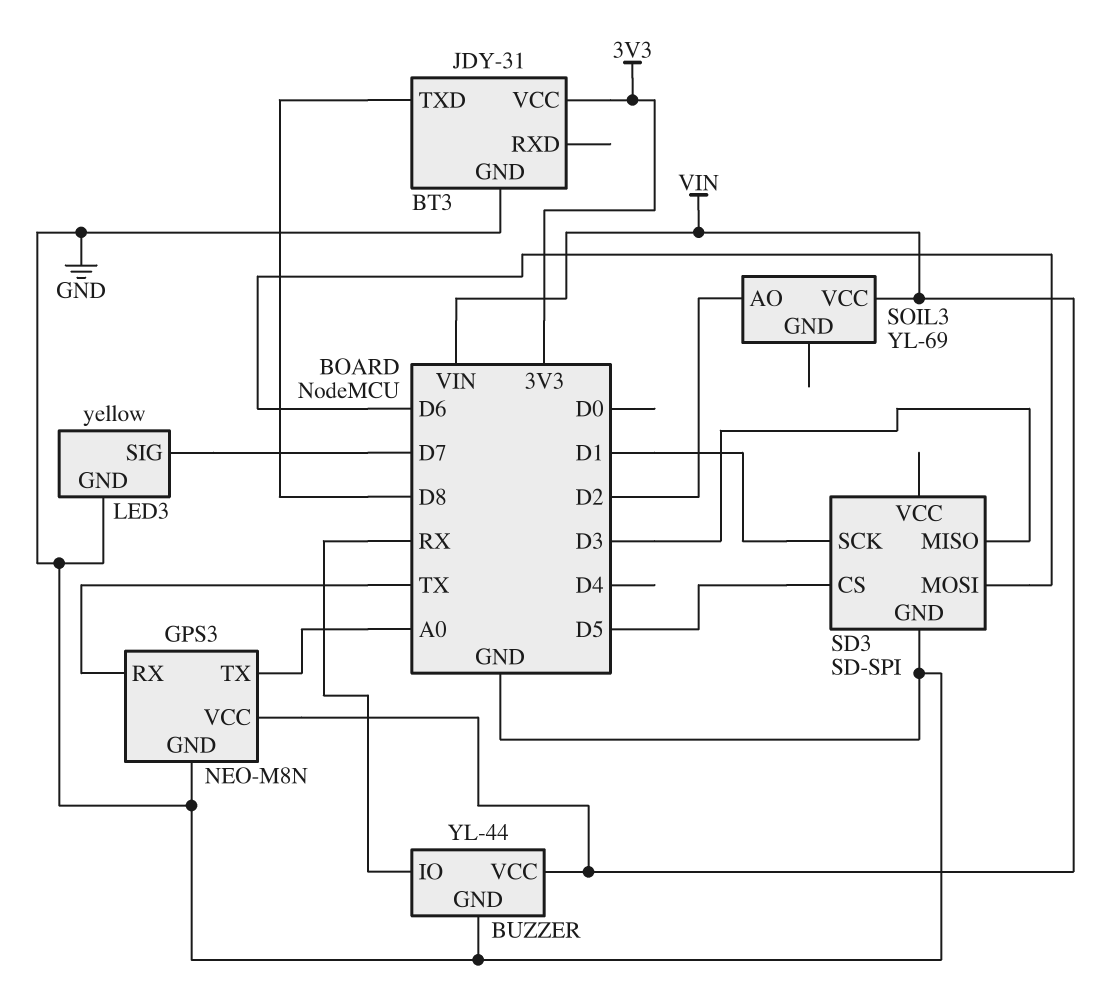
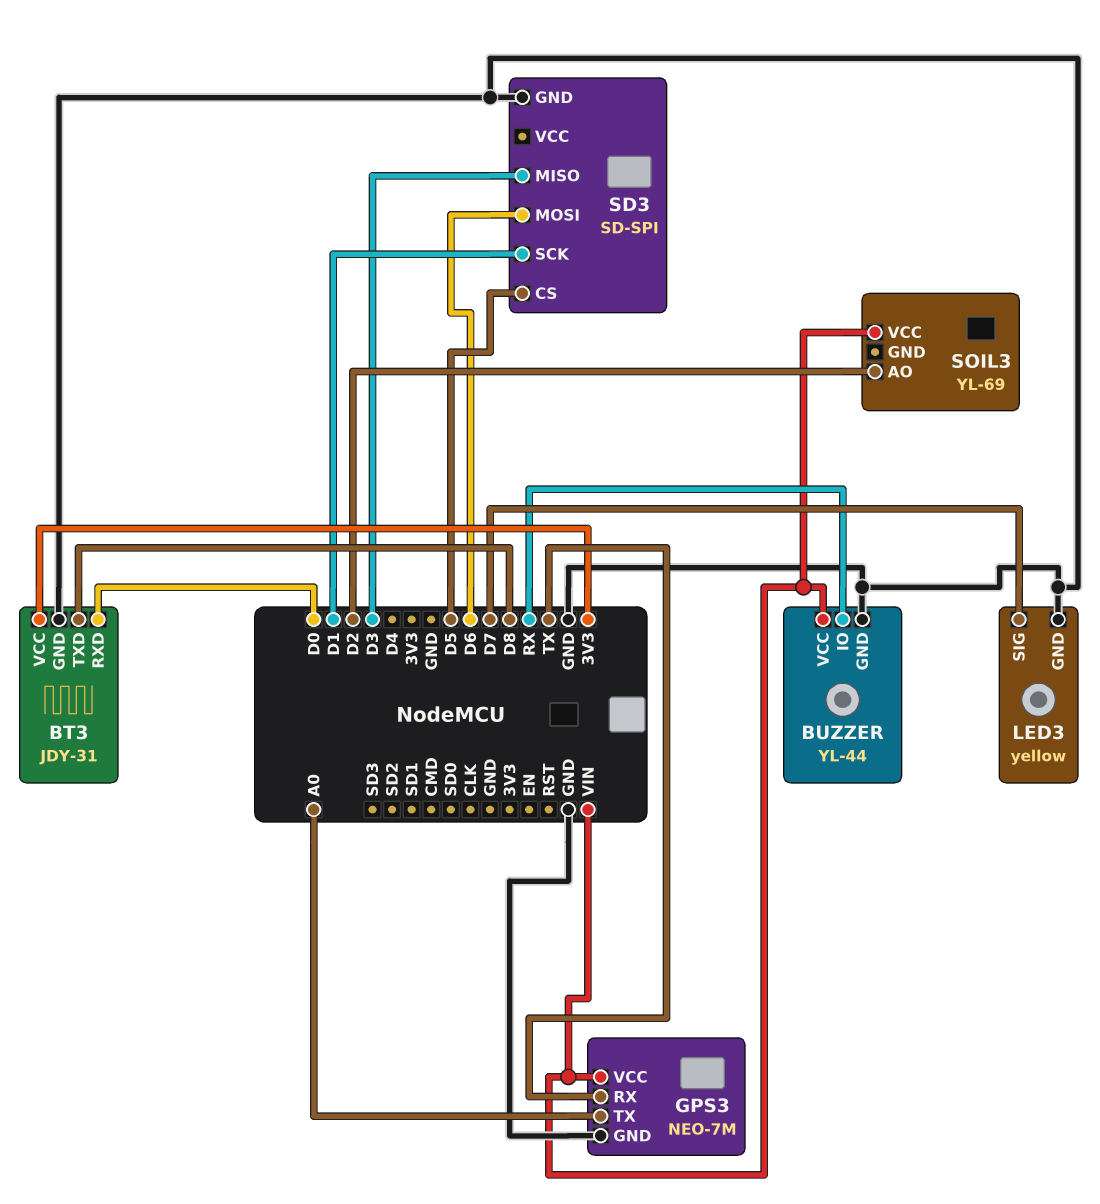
BT3 pin RXD: none -> D0
GPS3: NEO-M8N -> NEO-7M

